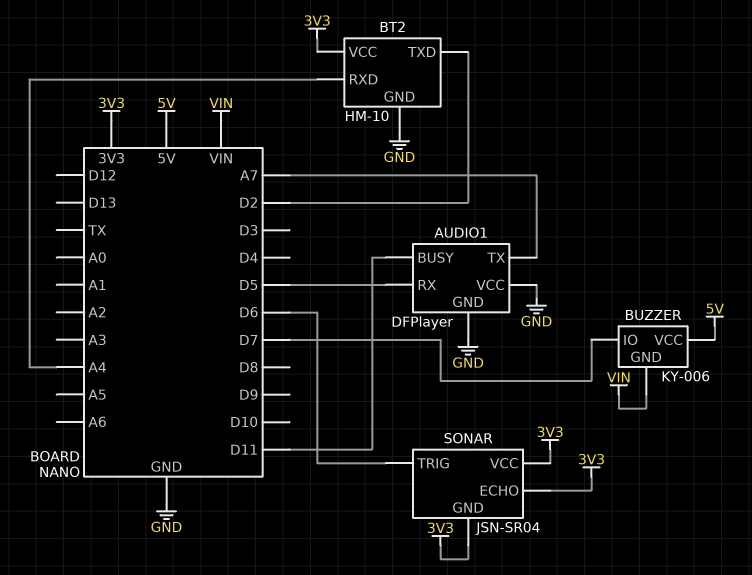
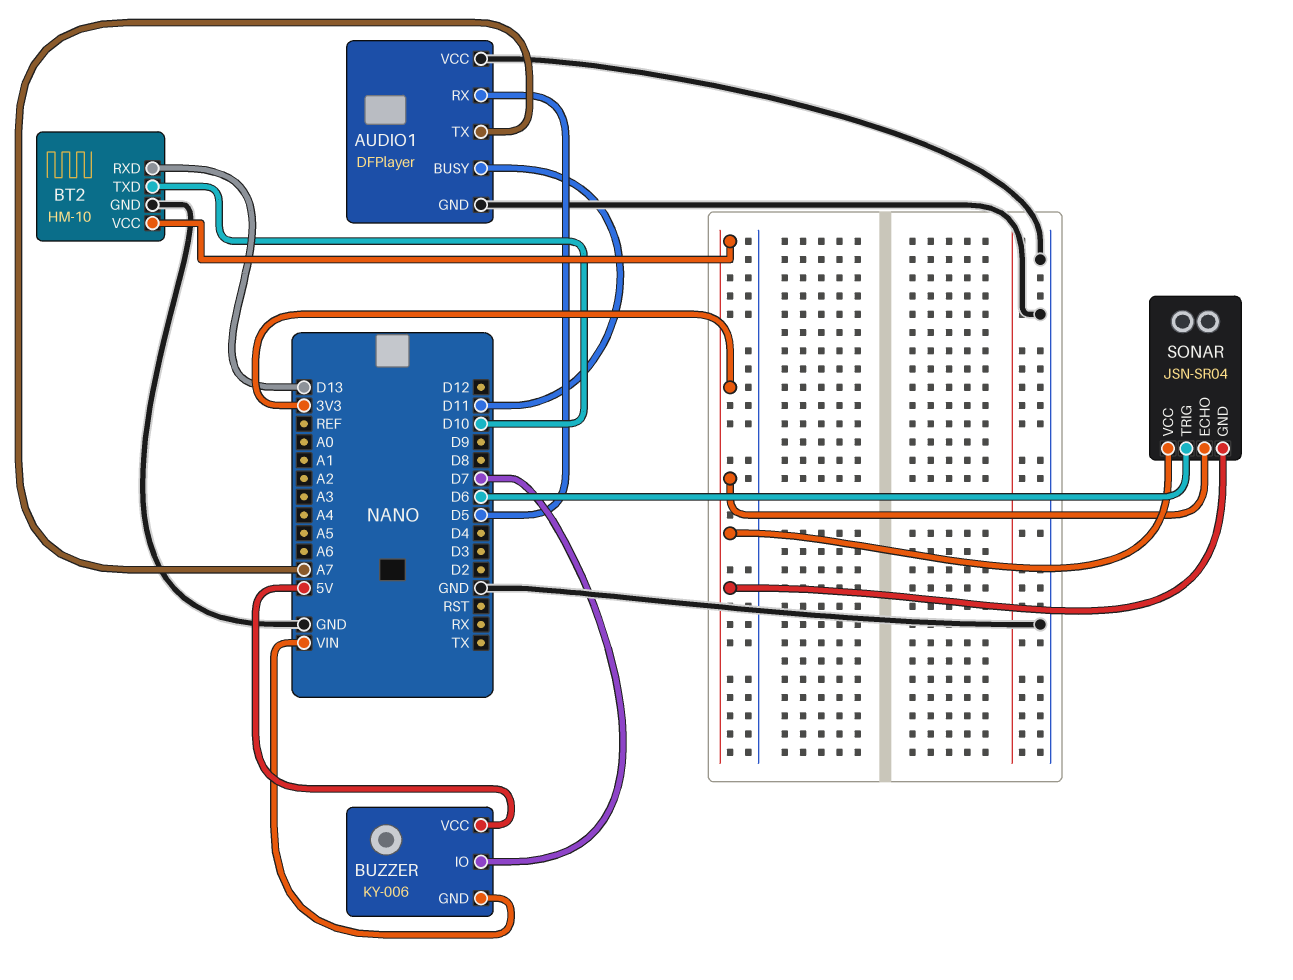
BT2 pin RXD: A4 -> D13
BT2 pin TXD: D2 -> D10

